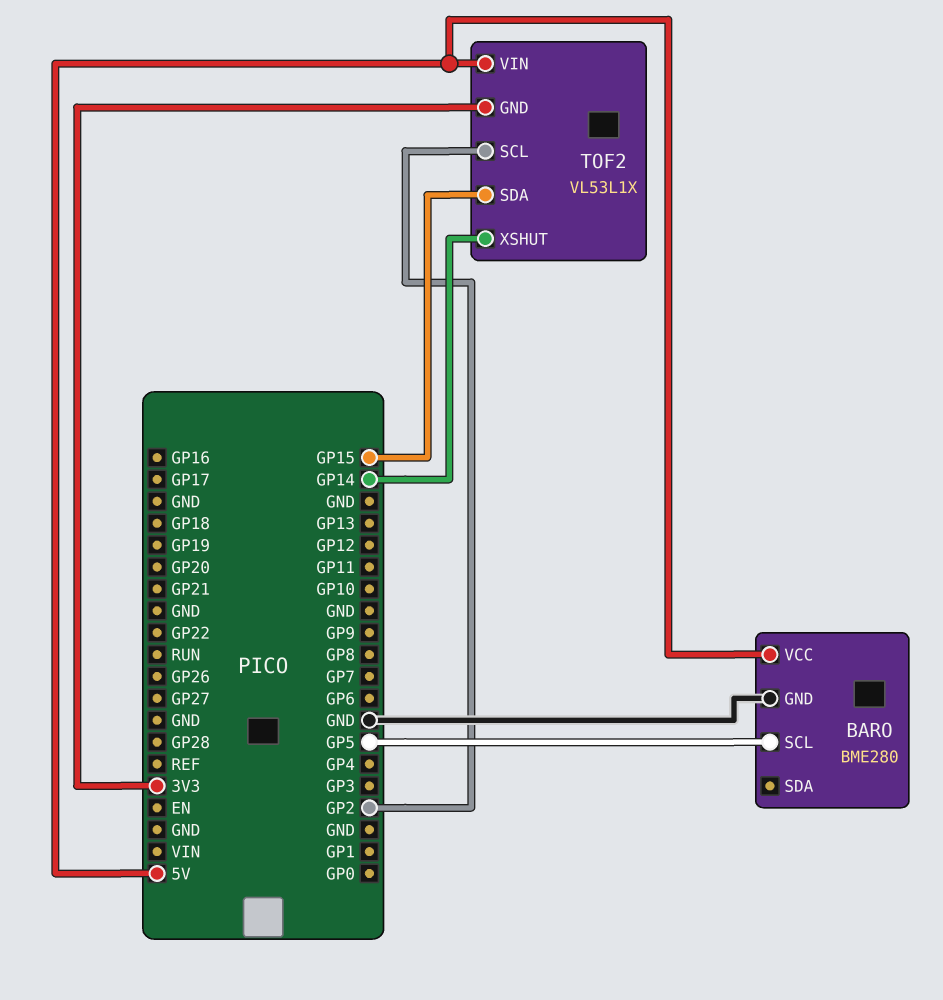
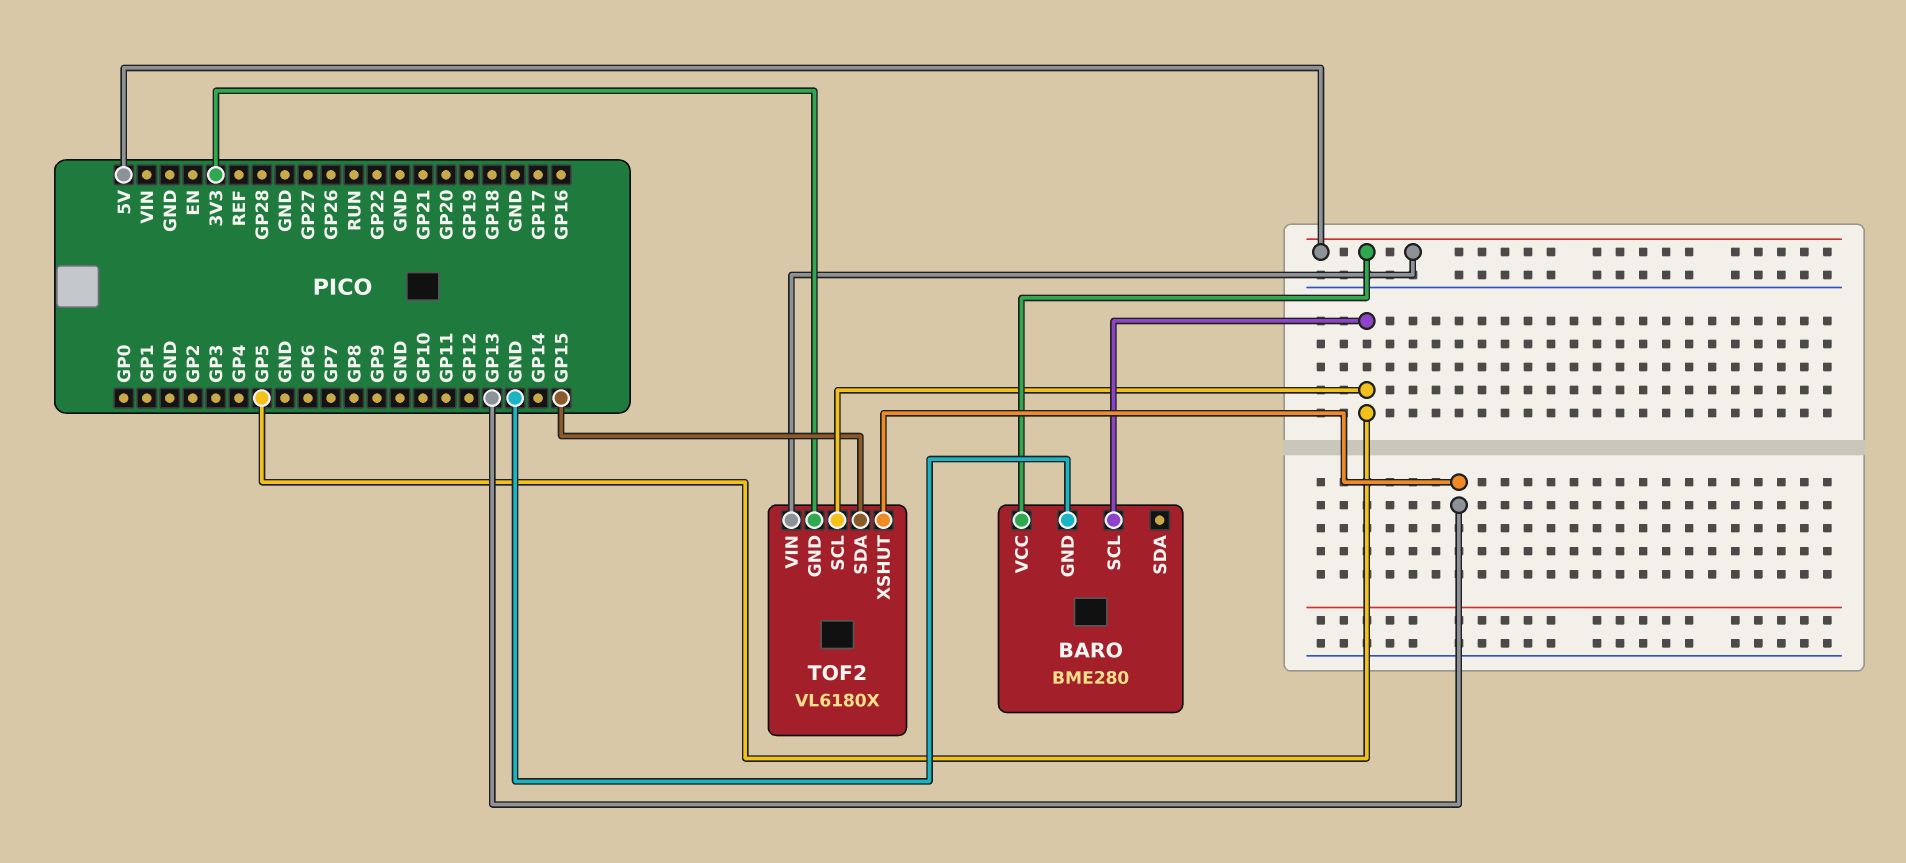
TOF2: VL53L1X -> VL6180X
TOF2 pin SCL: GP2 -> GP5
TOF2 pin XSHUT: GP14 -> GP13

